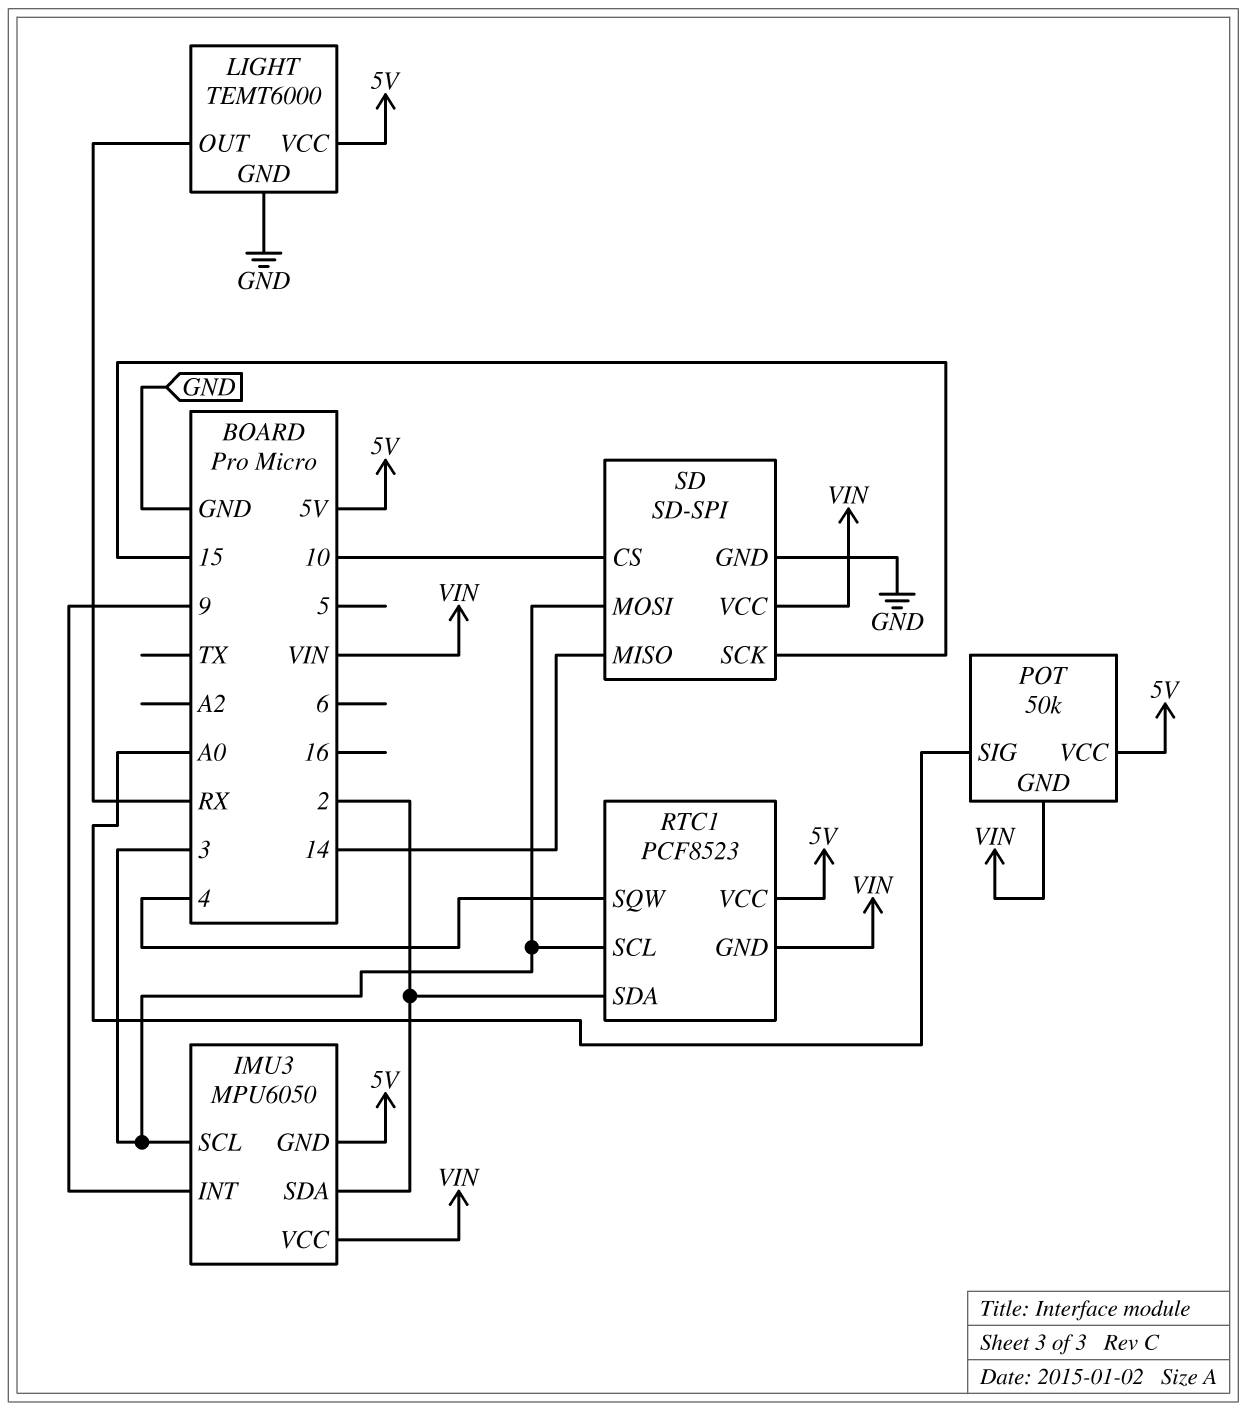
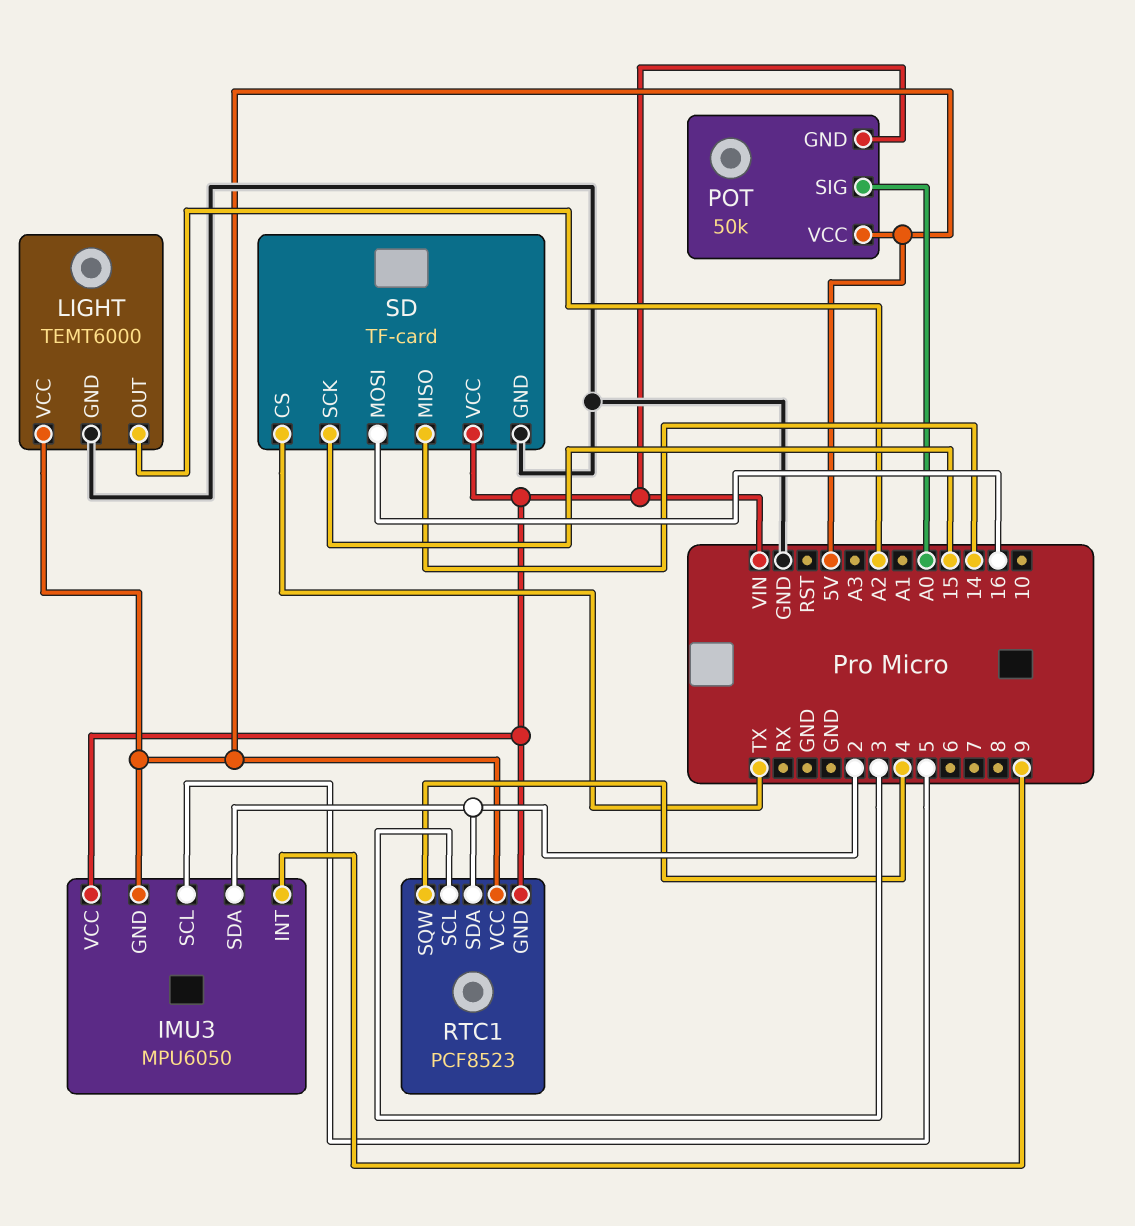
IMU3 pin SCL: 3 -> 5
LIGHT pin OUT: RX -> A2
SD: SD-SPI -> TF-card
SD pin CS: 10 -> TX
SD pin MOSI: 3 -> 16

